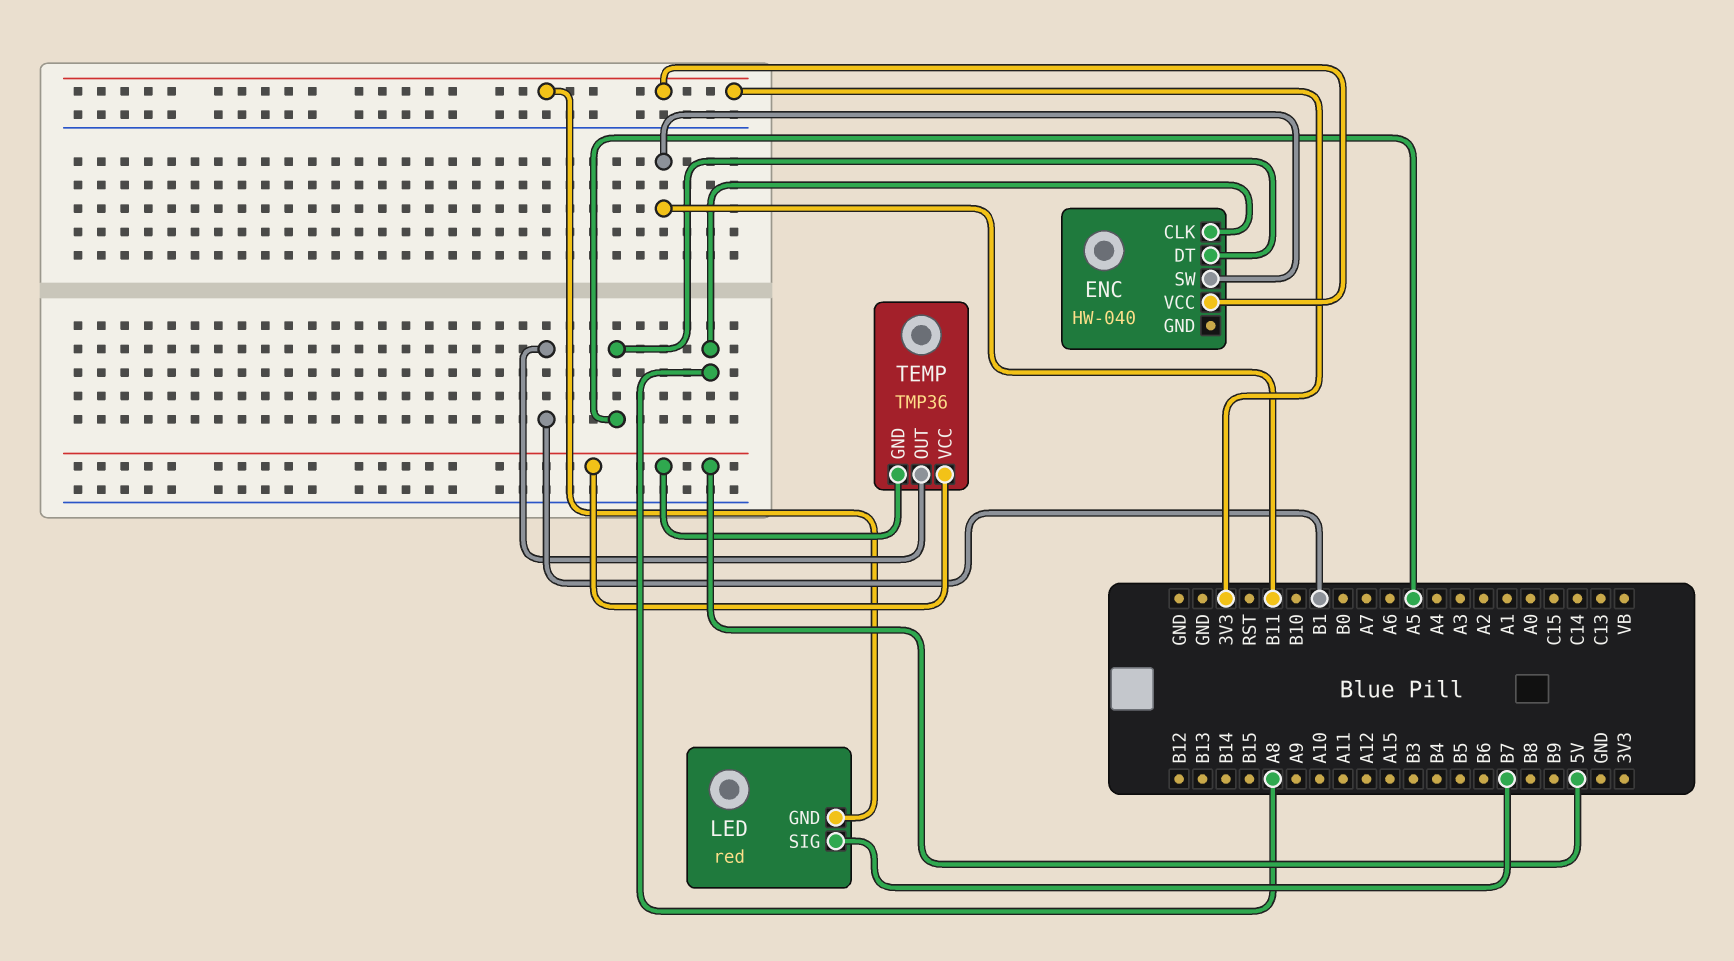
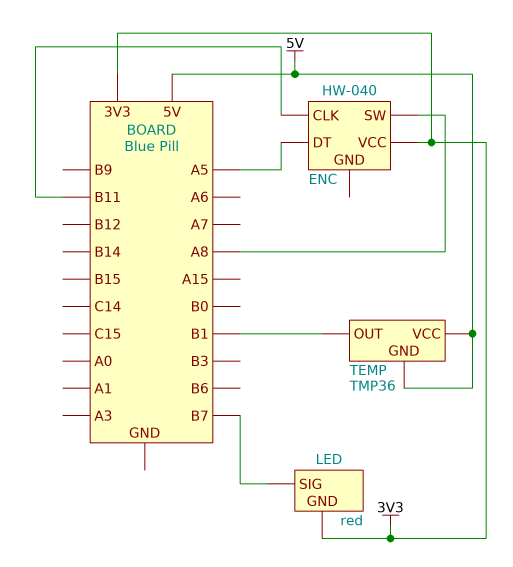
ENC pin CLK: A8 -> B11
ENC pin SW: B11 -> A8

